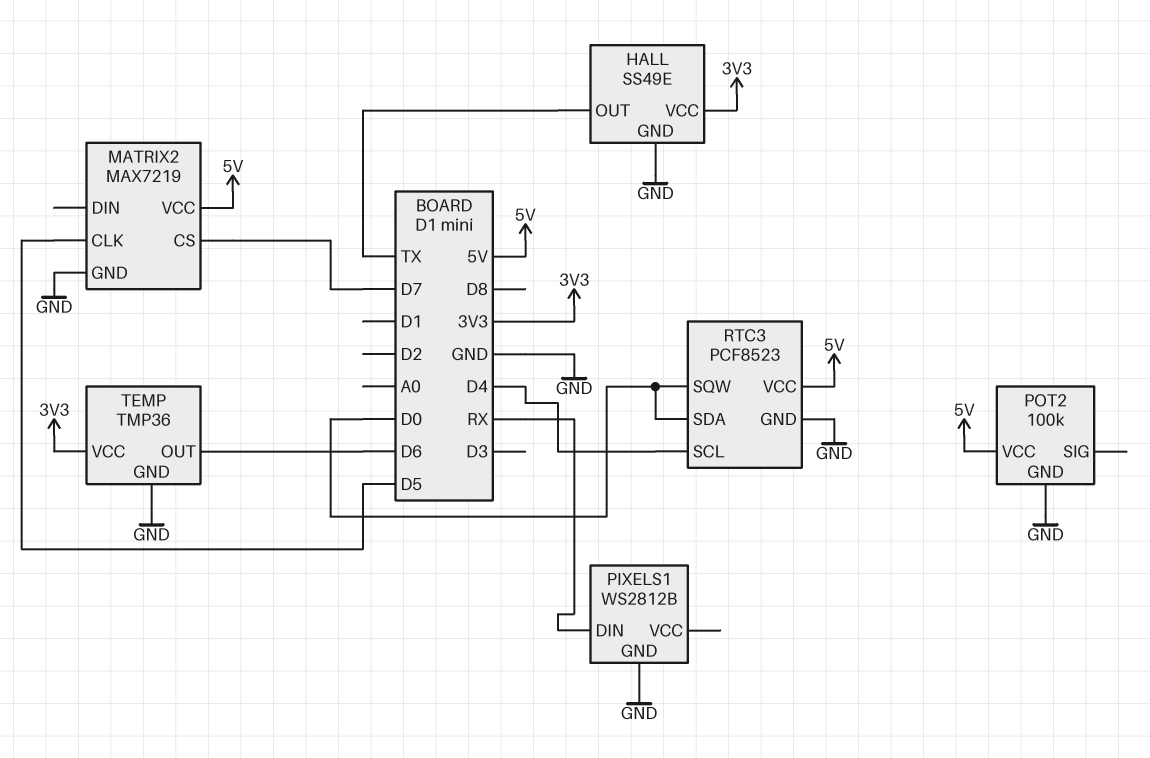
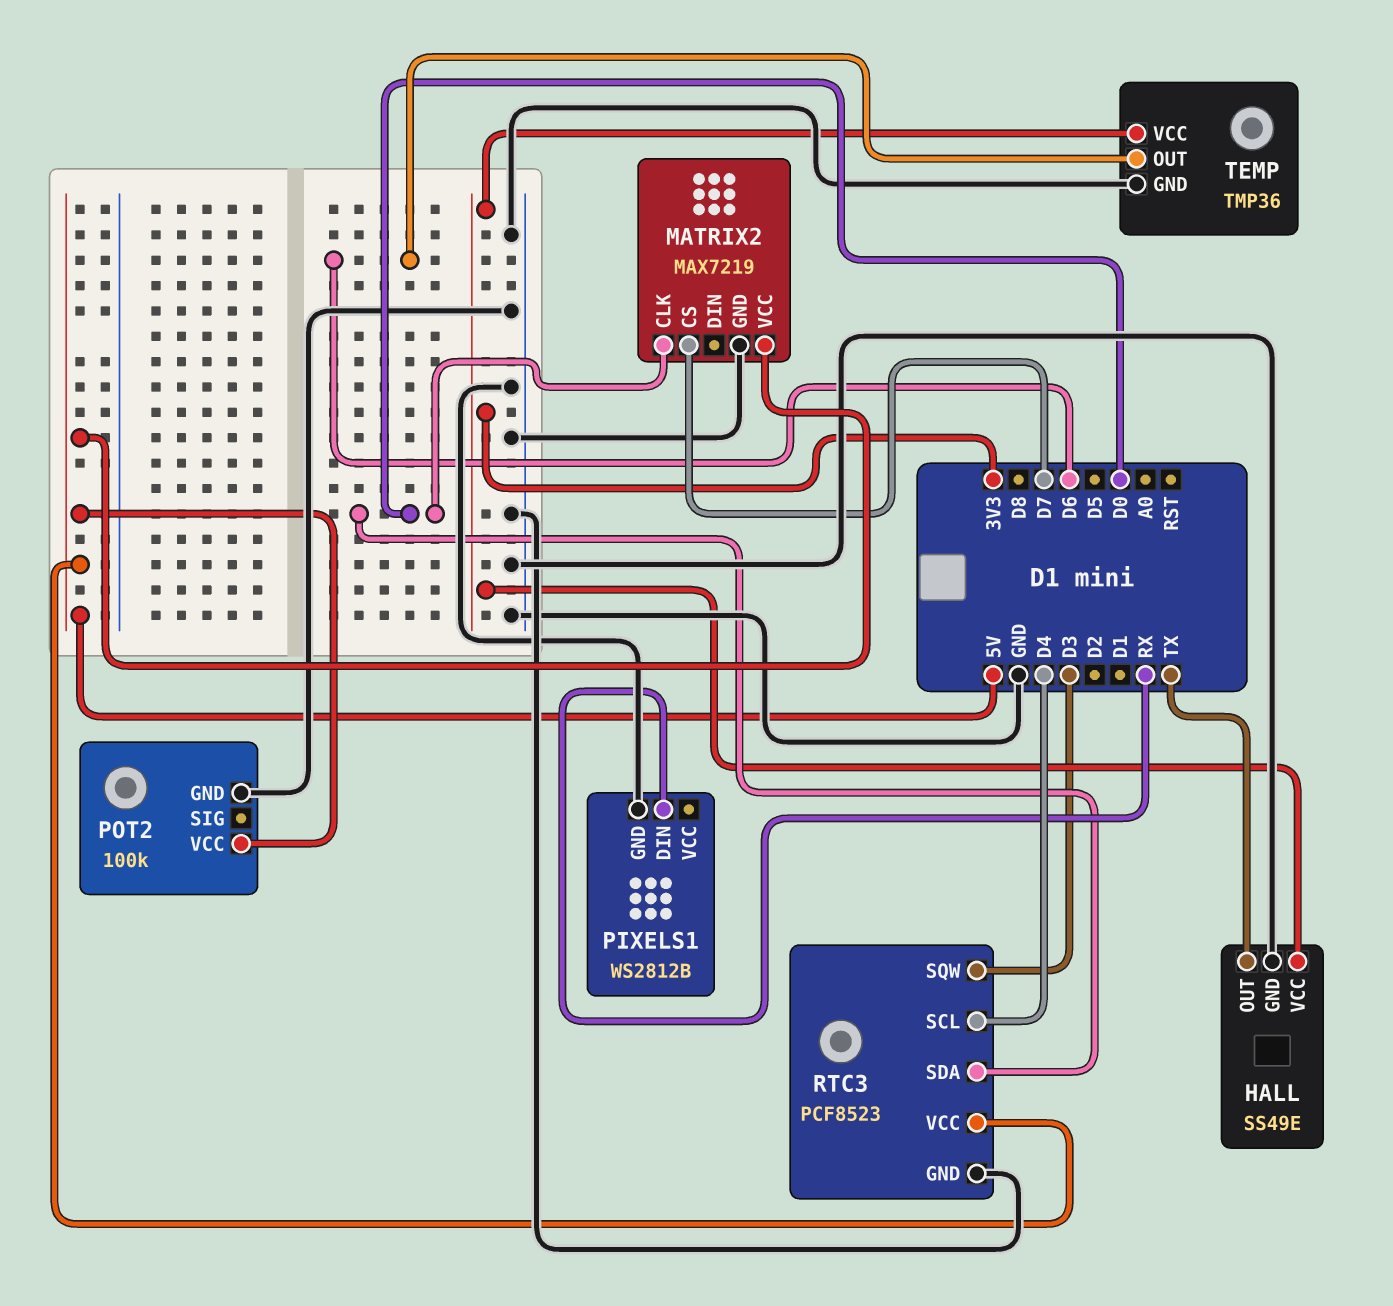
MATRIX2 pin CLK: D5 -> D0
RTC3 pin SQW: D0 -> D3

